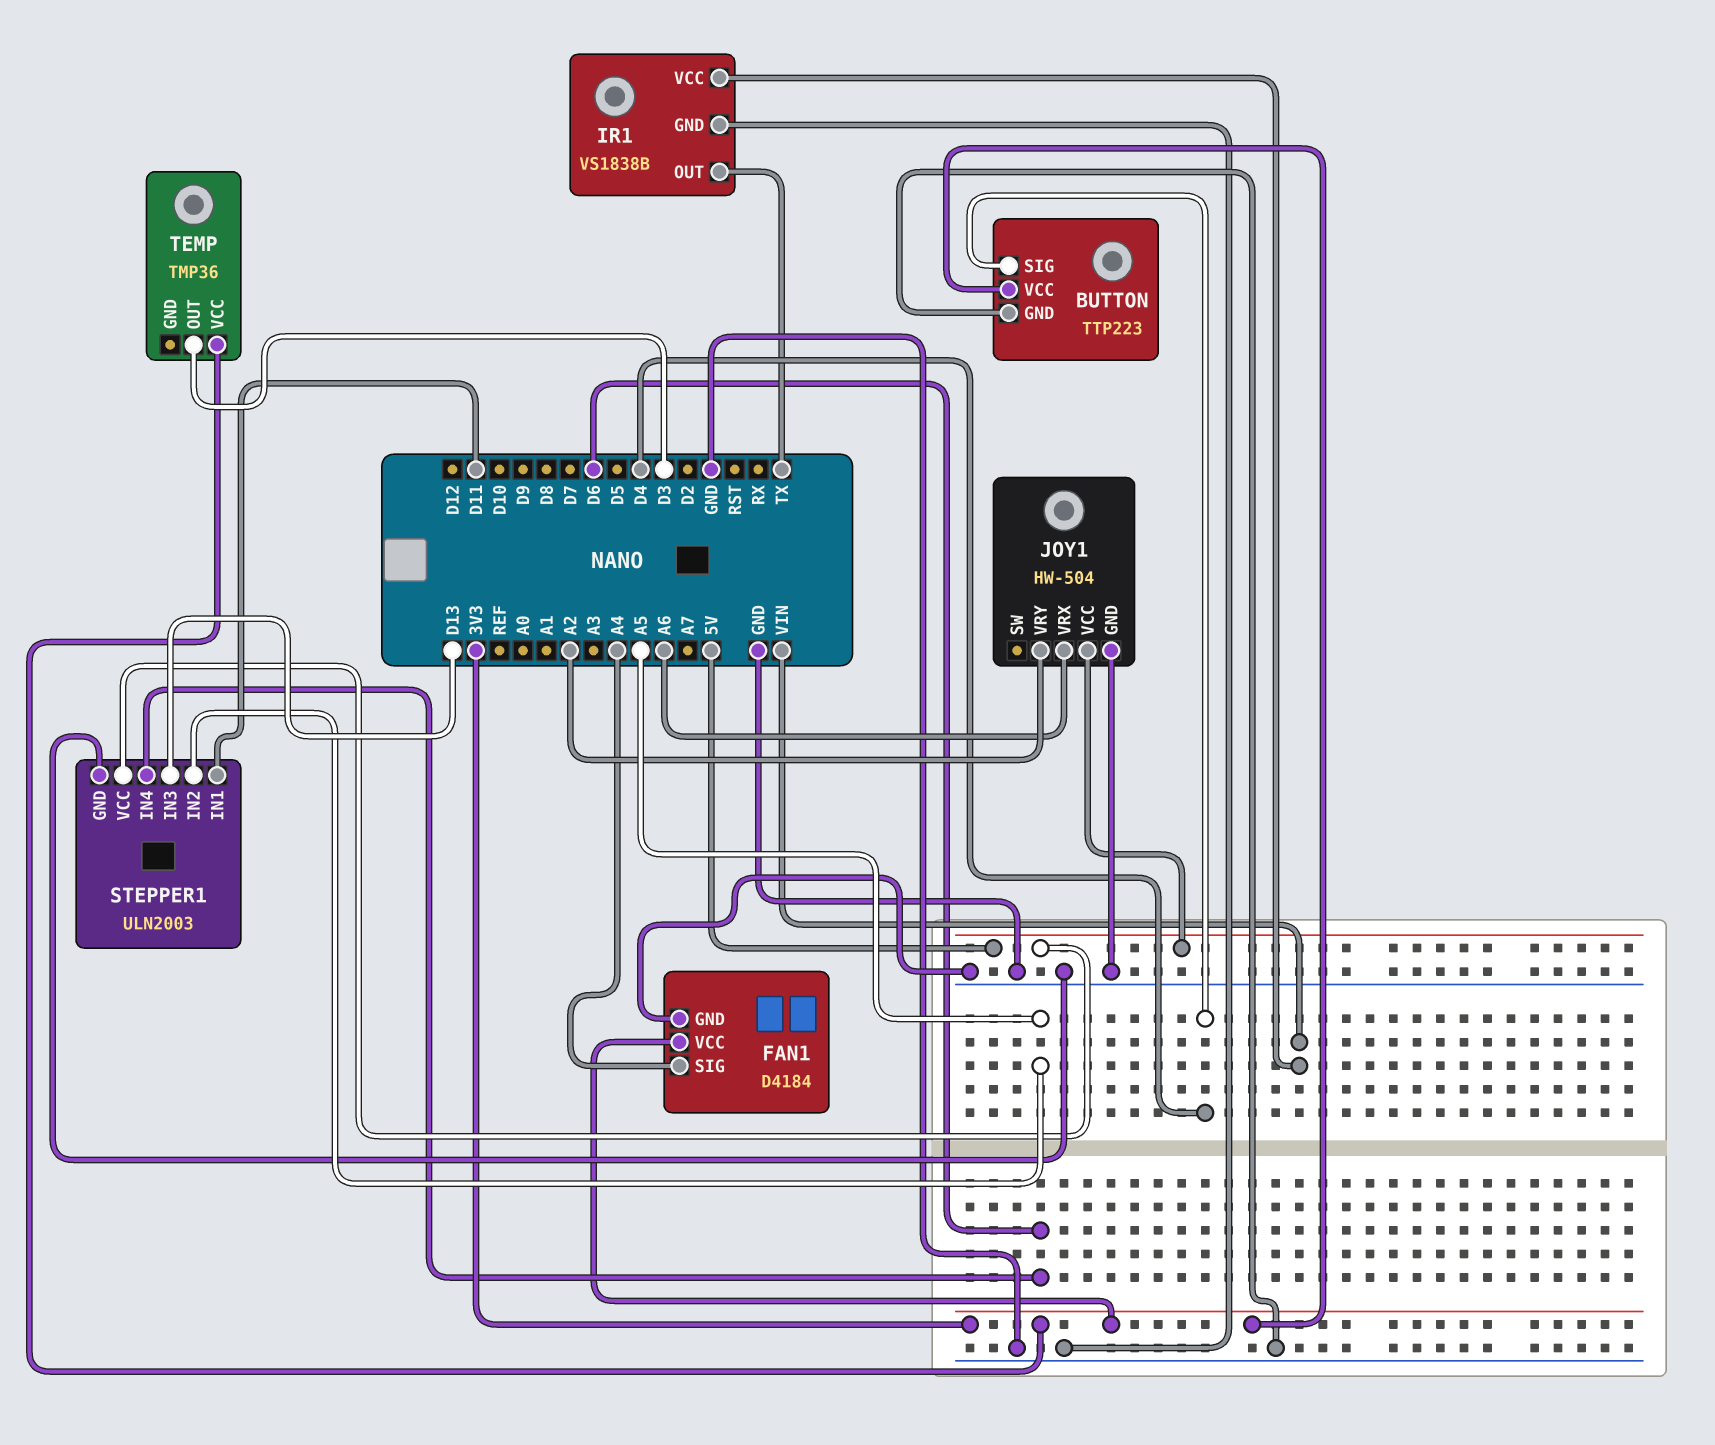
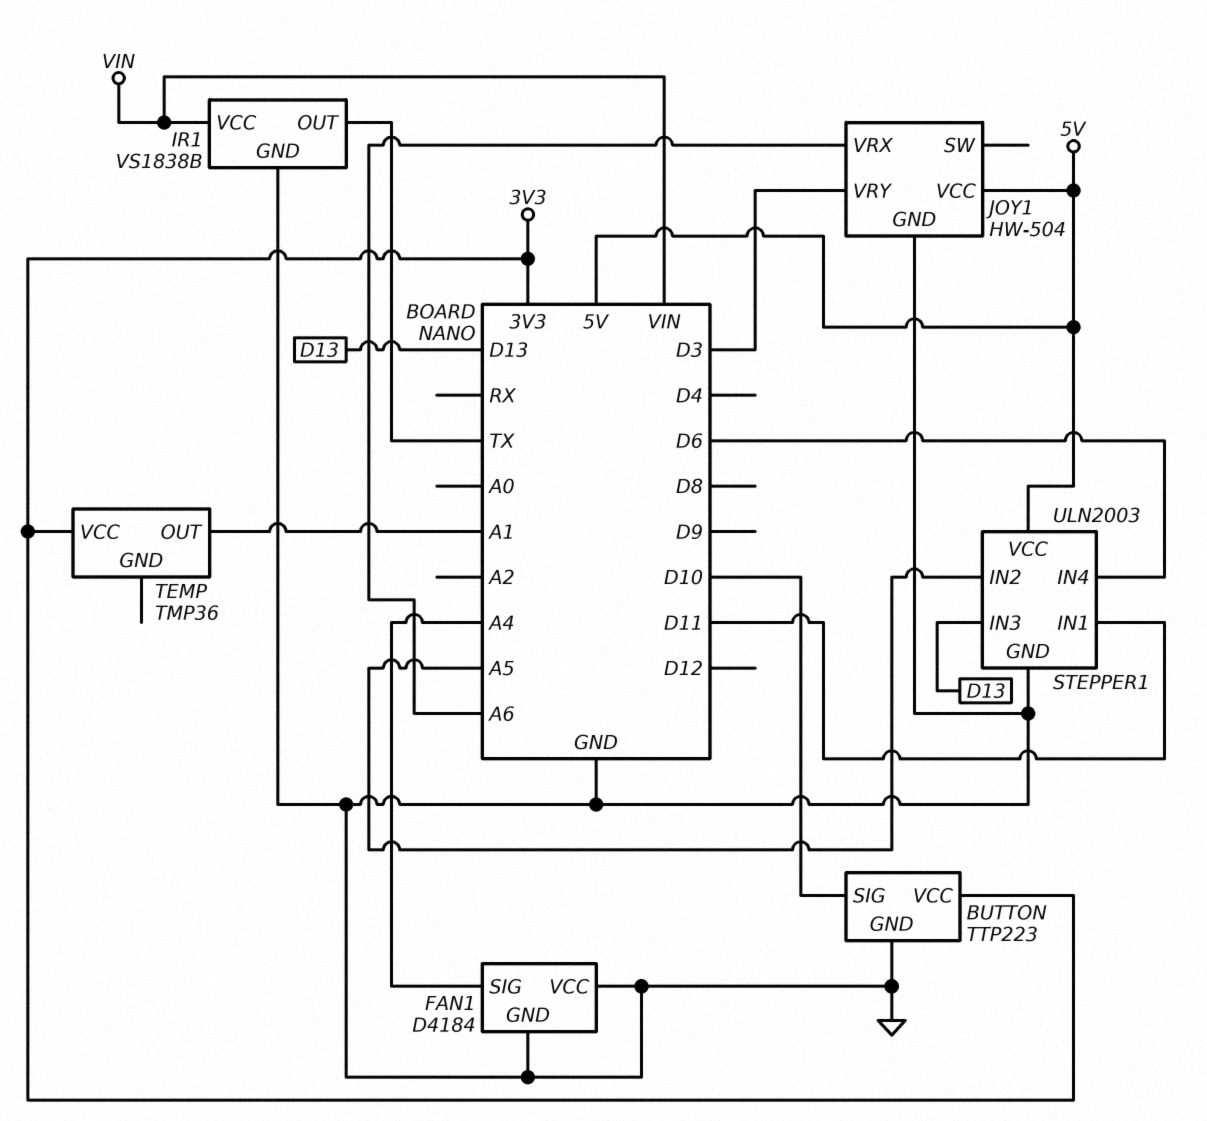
BUTTON pin SIG: D4 -> D10
FAN1 pin VCC: 3V3 -> GND
JOY1 pin VRY: A2 -> D3
TEMP pin OUT: D3 -> A1

